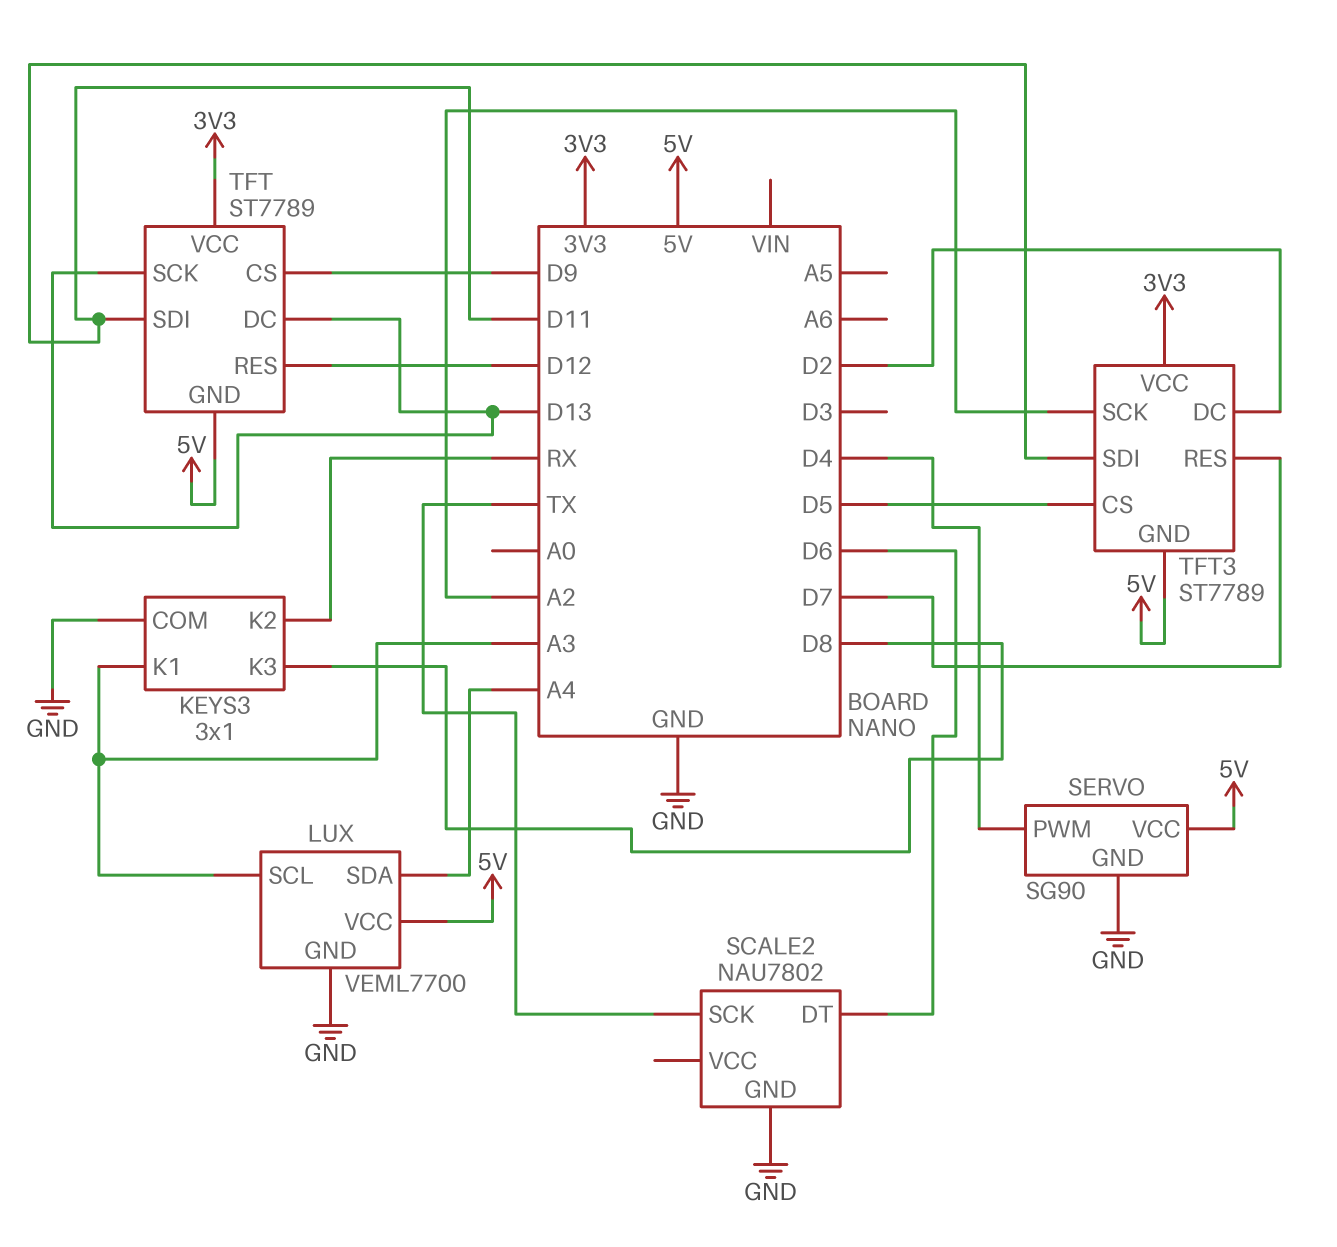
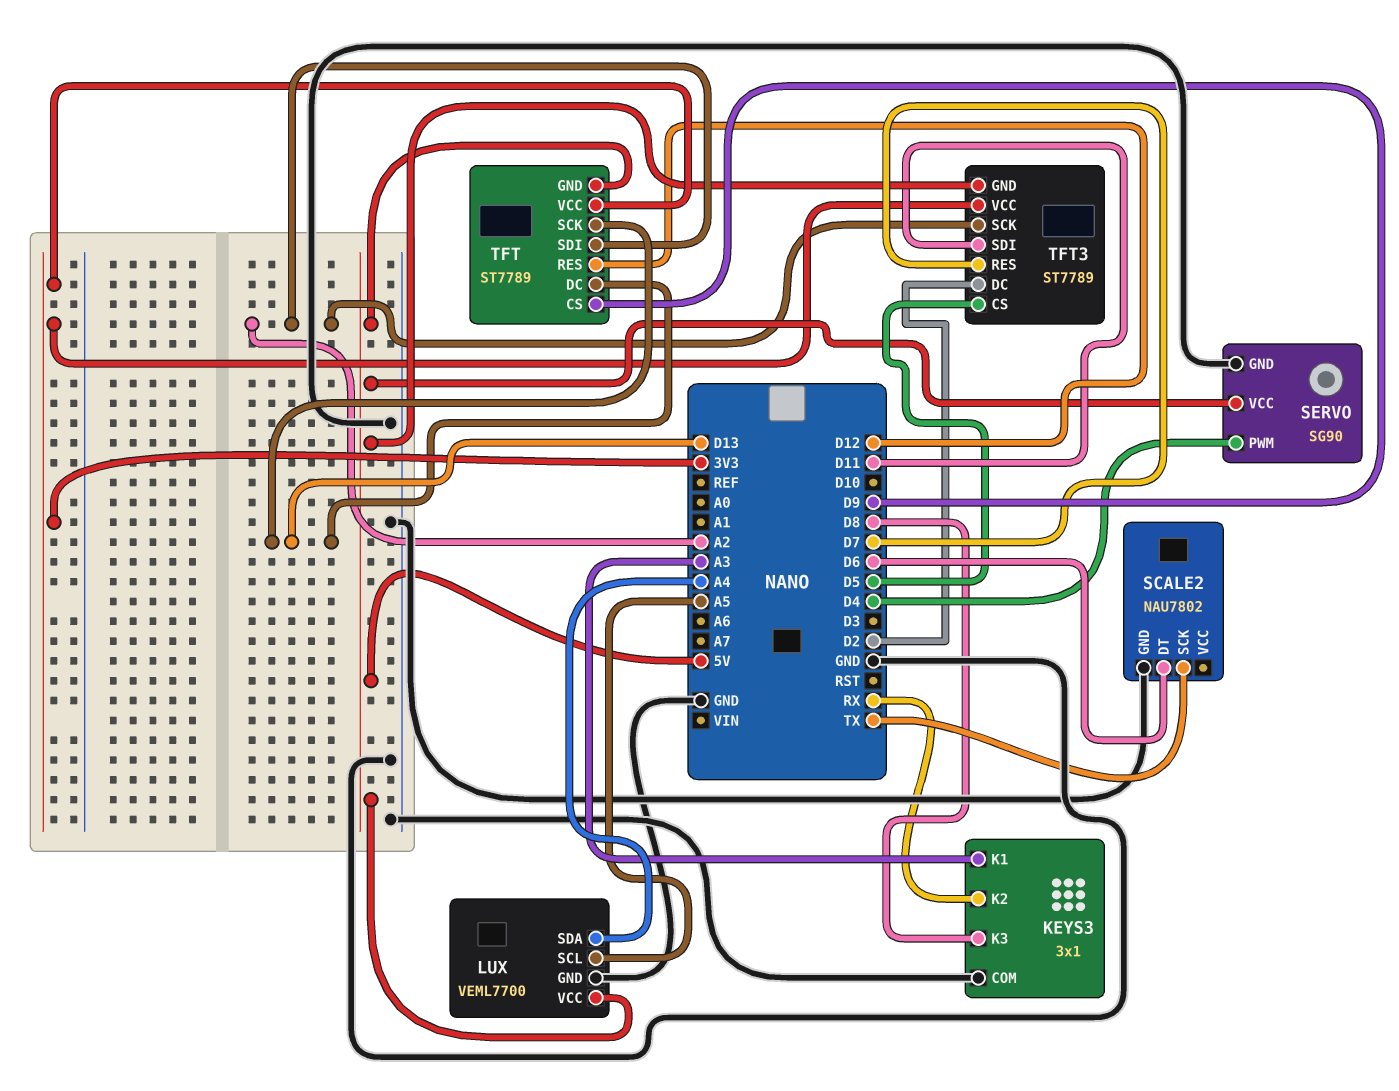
LUX pin SCL: A3 -> A5
TFT pin SDI: D11 -> A2

